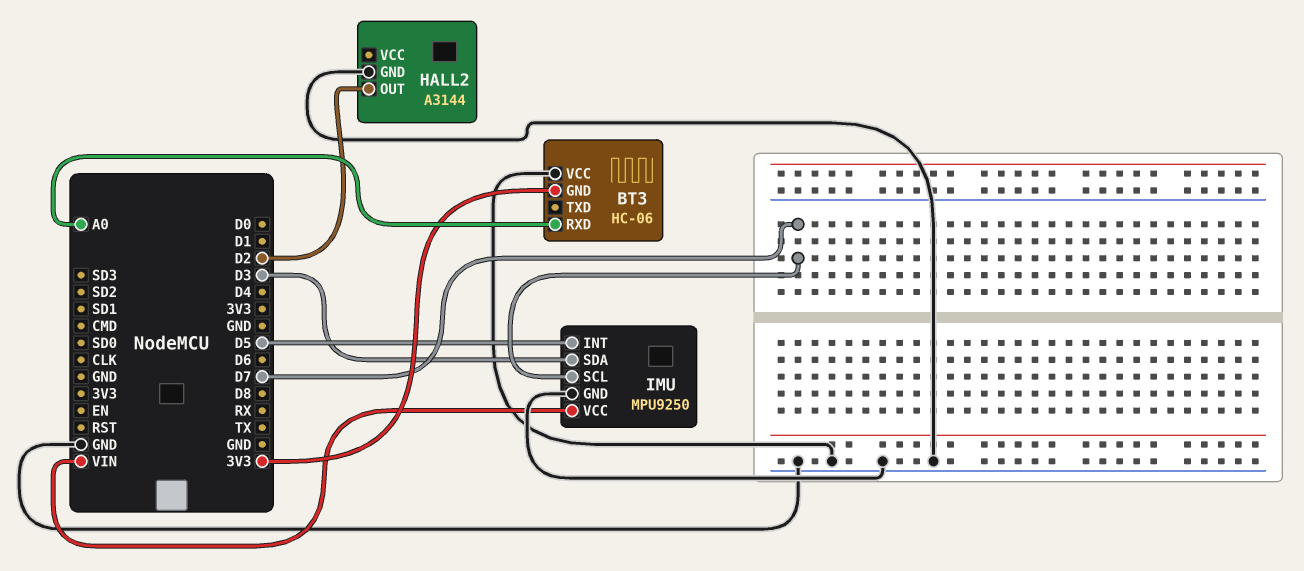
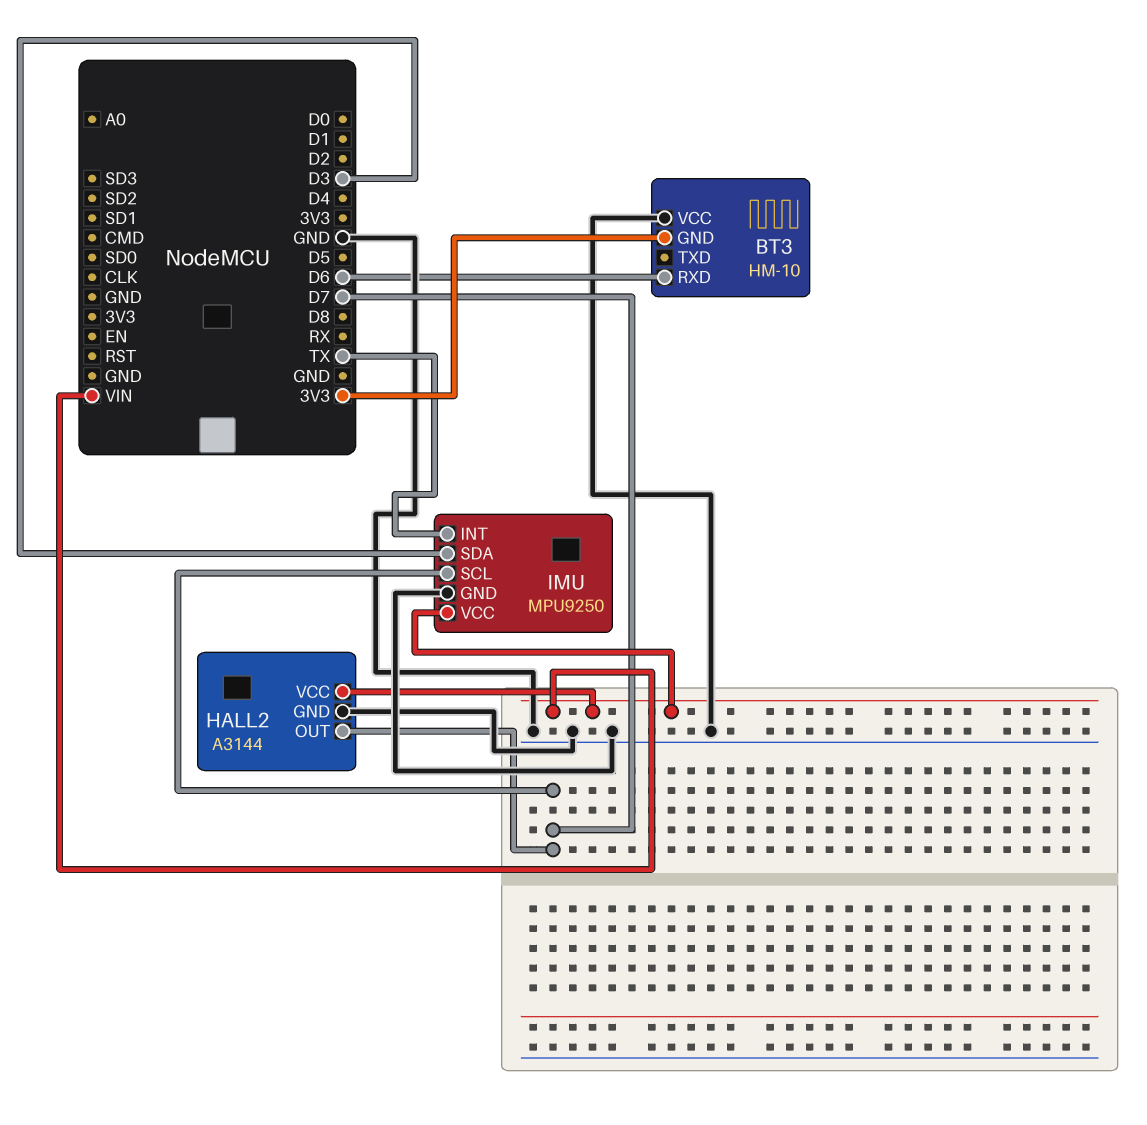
BT3: HC-06 -> HM-10
BT3 pin RXD: A0 -> D6
HALL2 pin OUT: D2 -> D7
HALL2 pin VCC: none -> VIN
IMU pin INT: D5 -> TX

